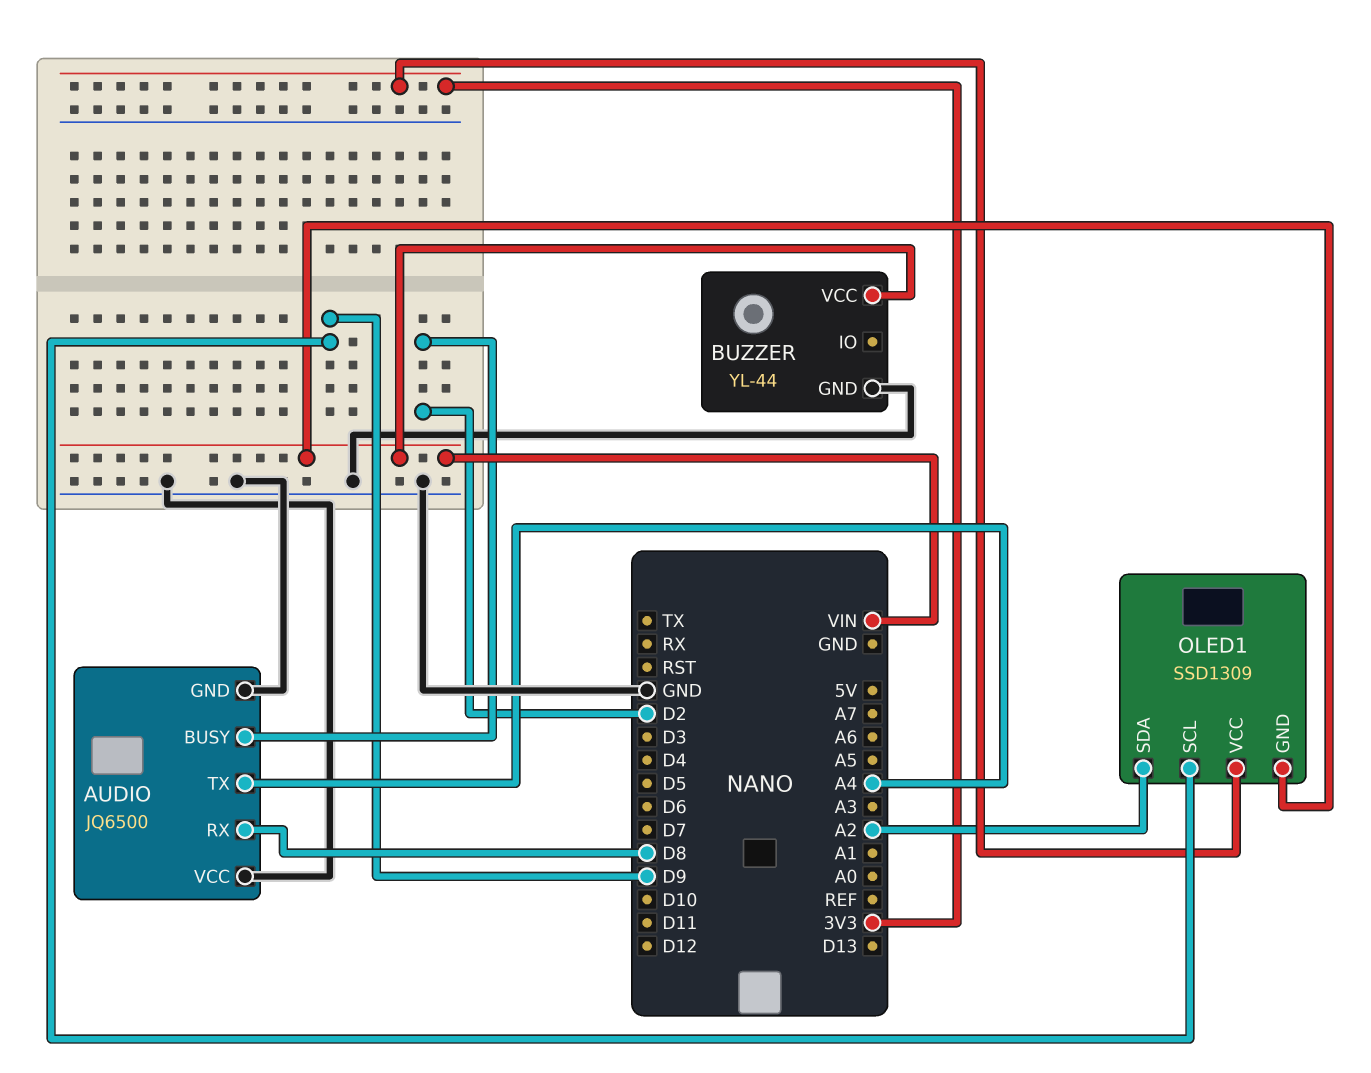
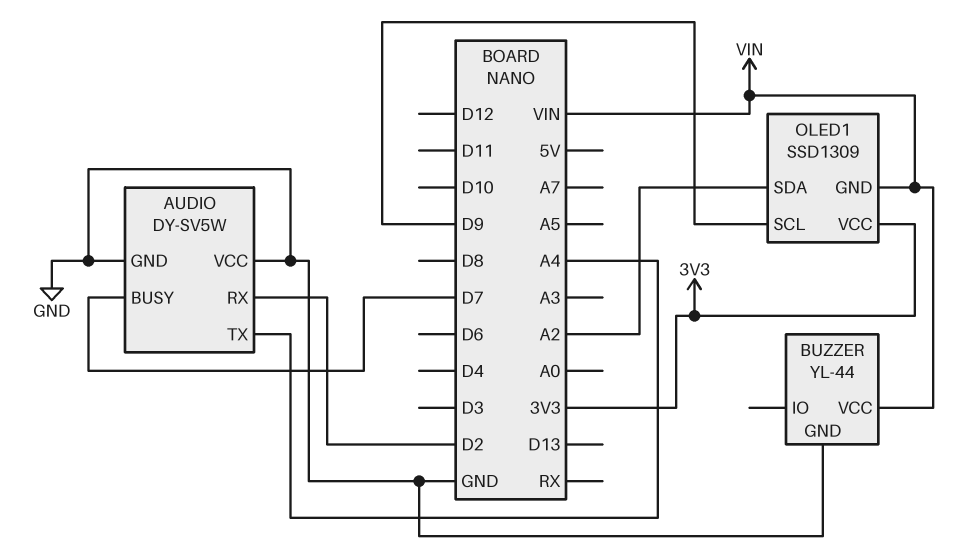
AUDIO: JQ6500 -> DY-SV5W
AUDIO pin BUSY: D2 -> D7
AUDIO pin RX: D8 -> D2

